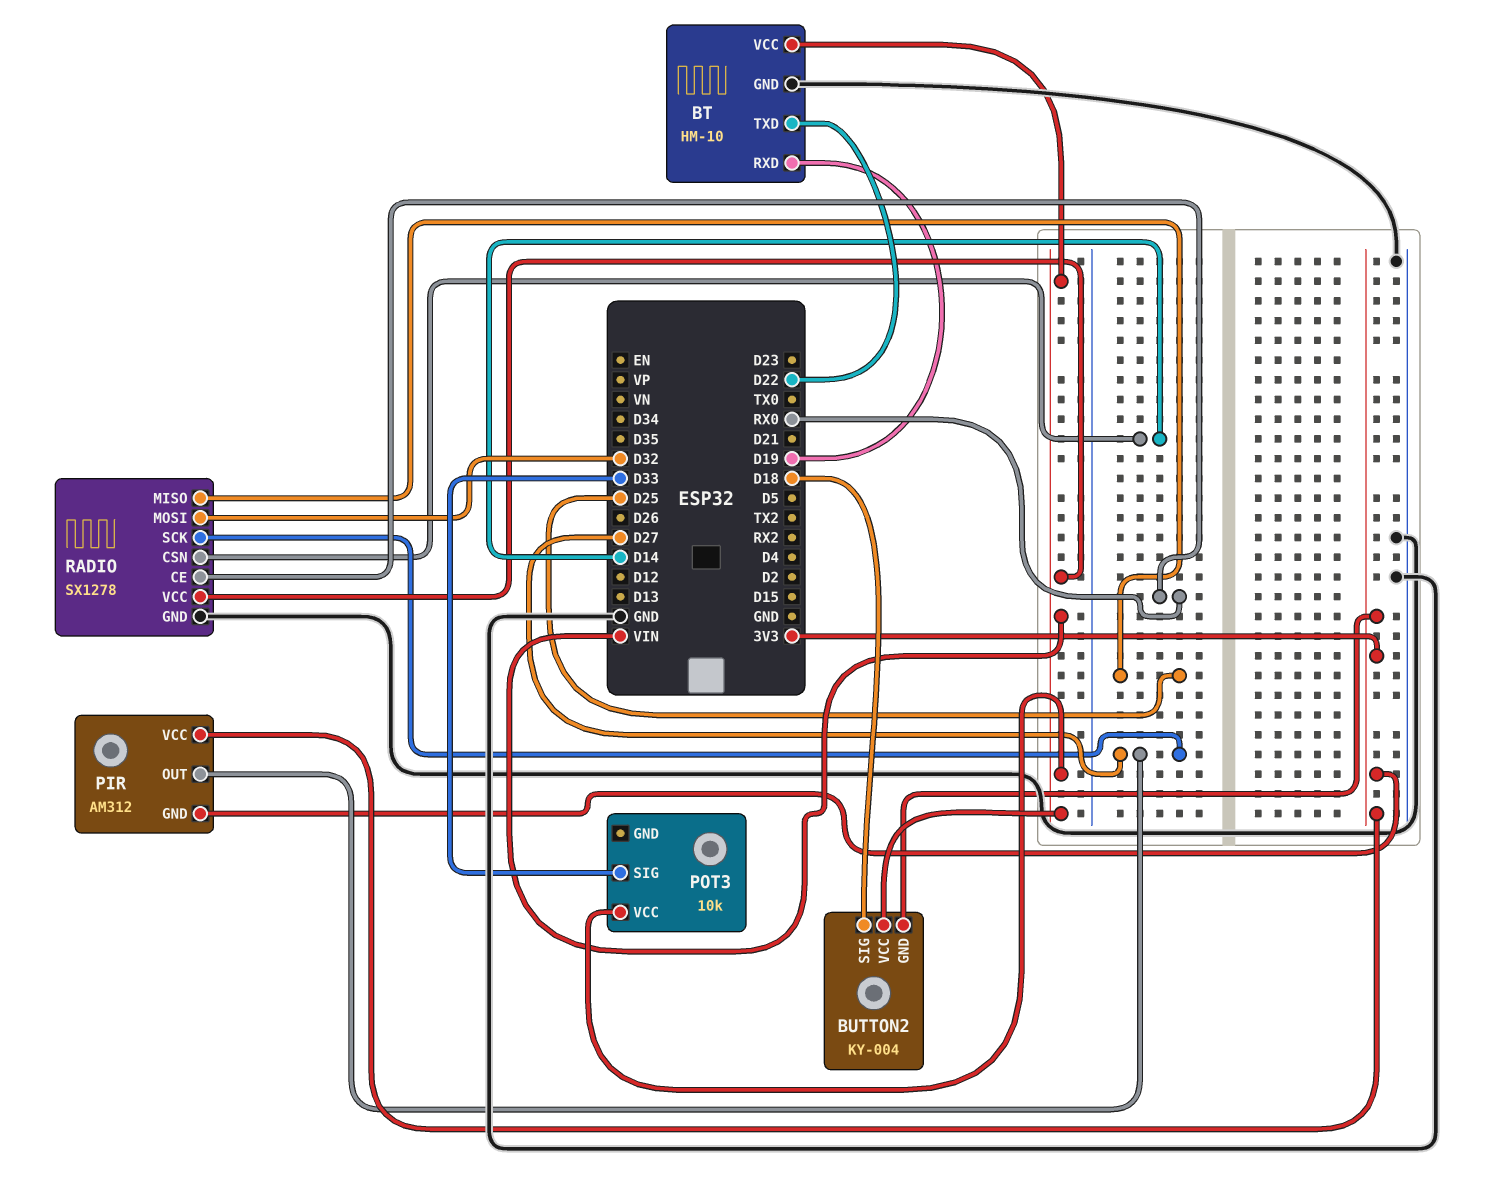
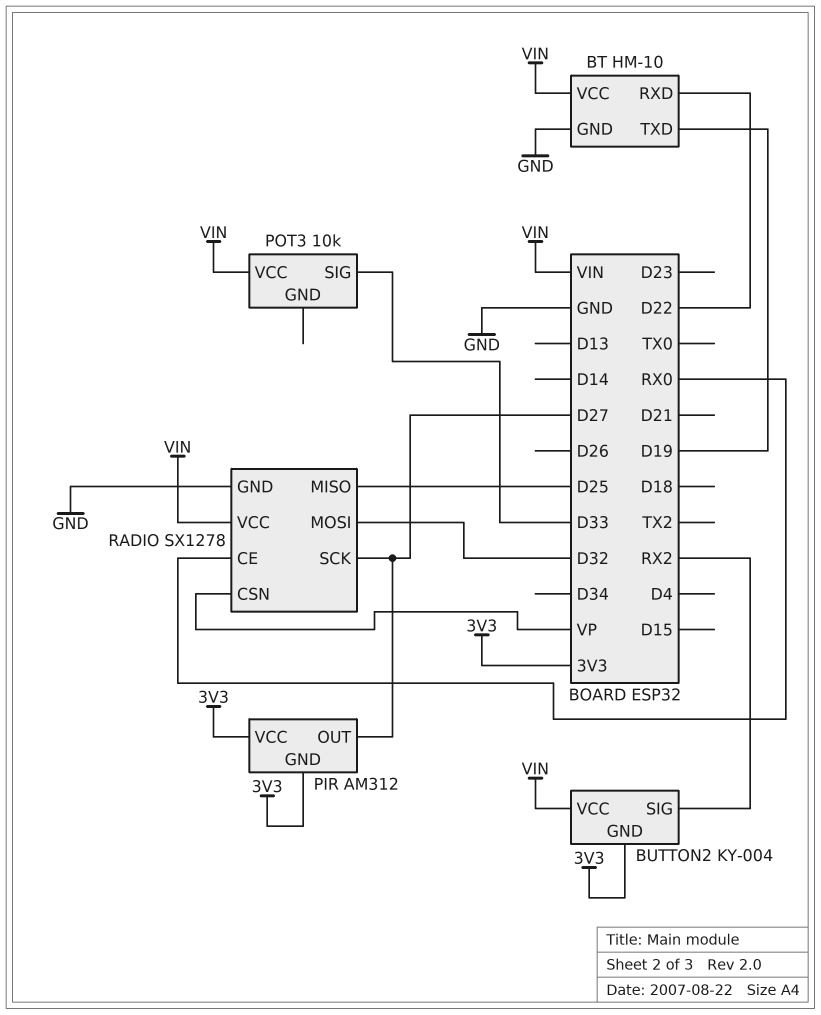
BT pin RXD: D19 -> D22
BT pin TXD: D22 -> D19
BUTTON2 pin SIG: D18 -> RX2
RADIO pin CSN: D14 -> VP

